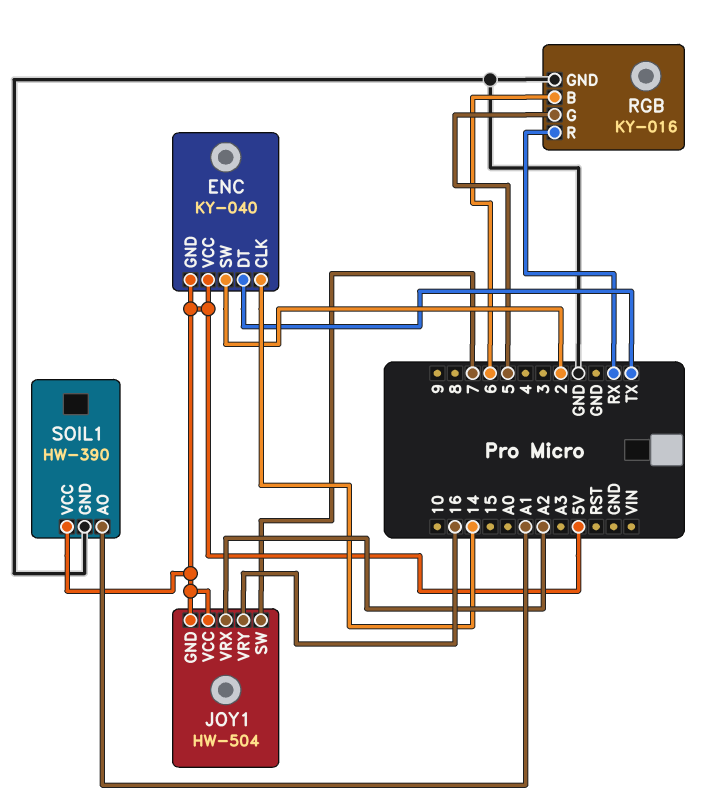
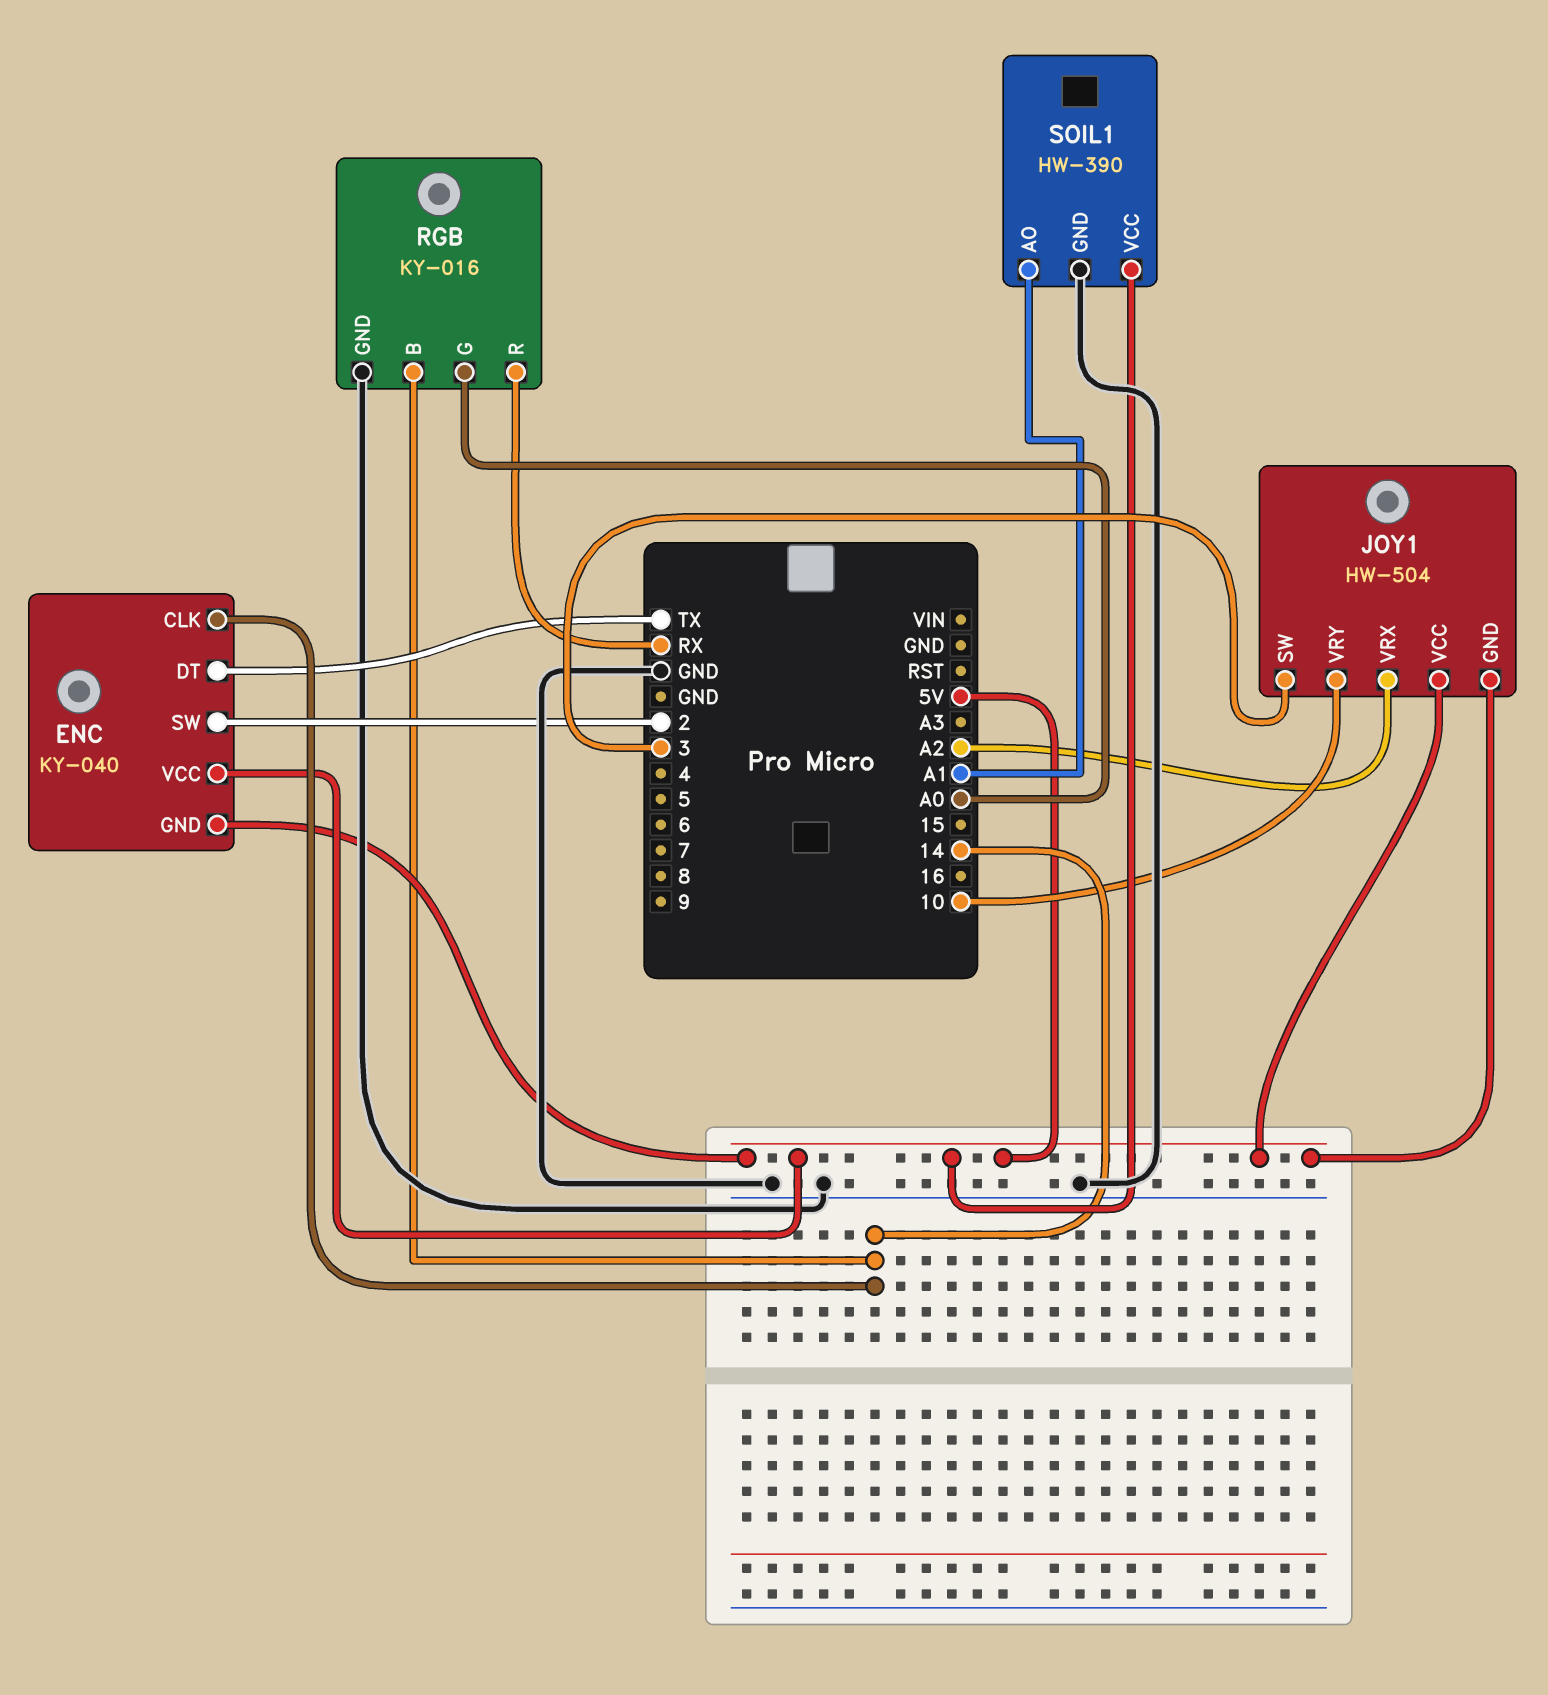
JOY1 pin SW: 7 -> 3
JOY1 pin VRY: 16 -> 10
RGB pin B: 6 -> 14
RGB pin G: 5 -> A0

